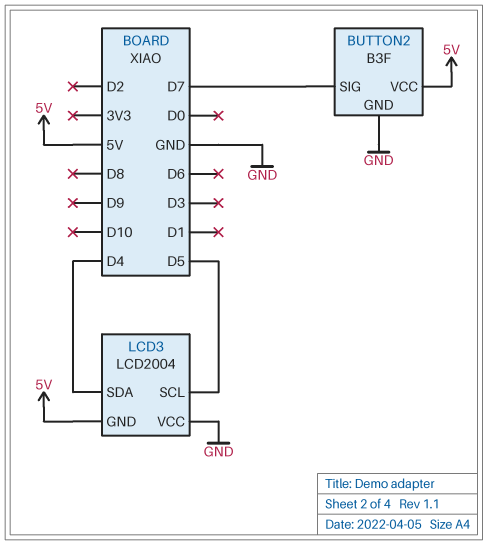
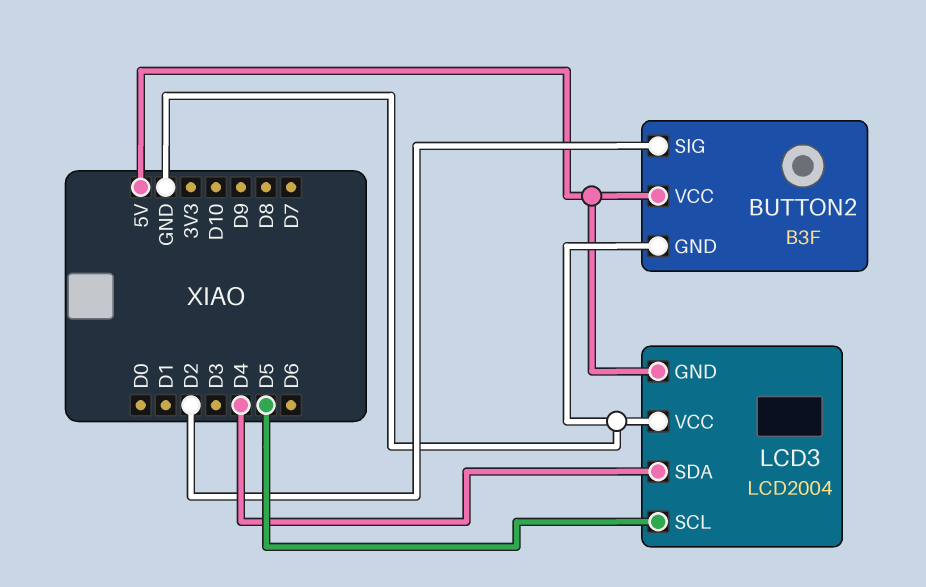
BUTTON2 pin SIG: D7 -> D2

